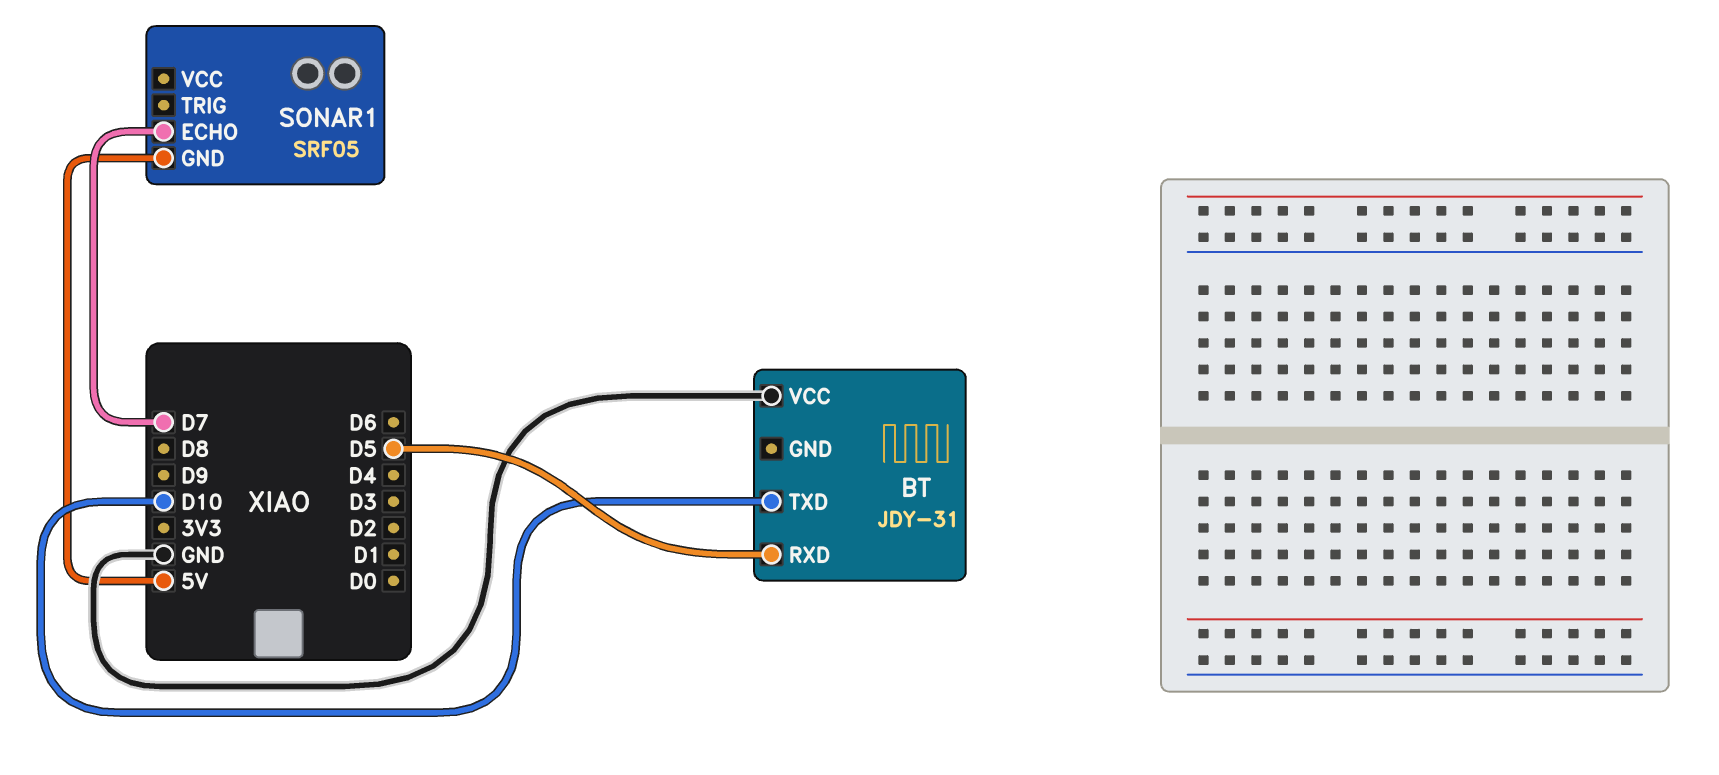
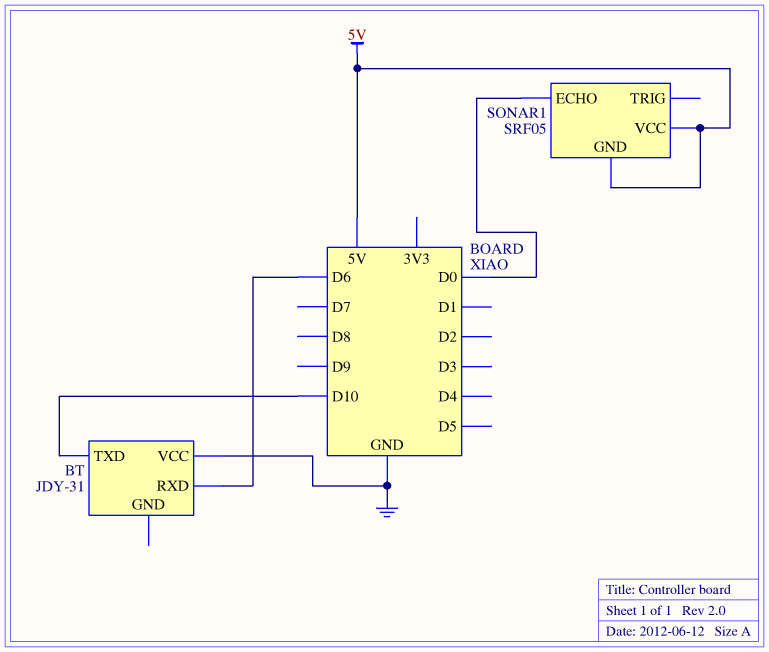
BT pin RXD: D5 -> D6
SONAR1 pin ECHO: D7 -> D0
SONAR1 pin VCC: none -> 5V

